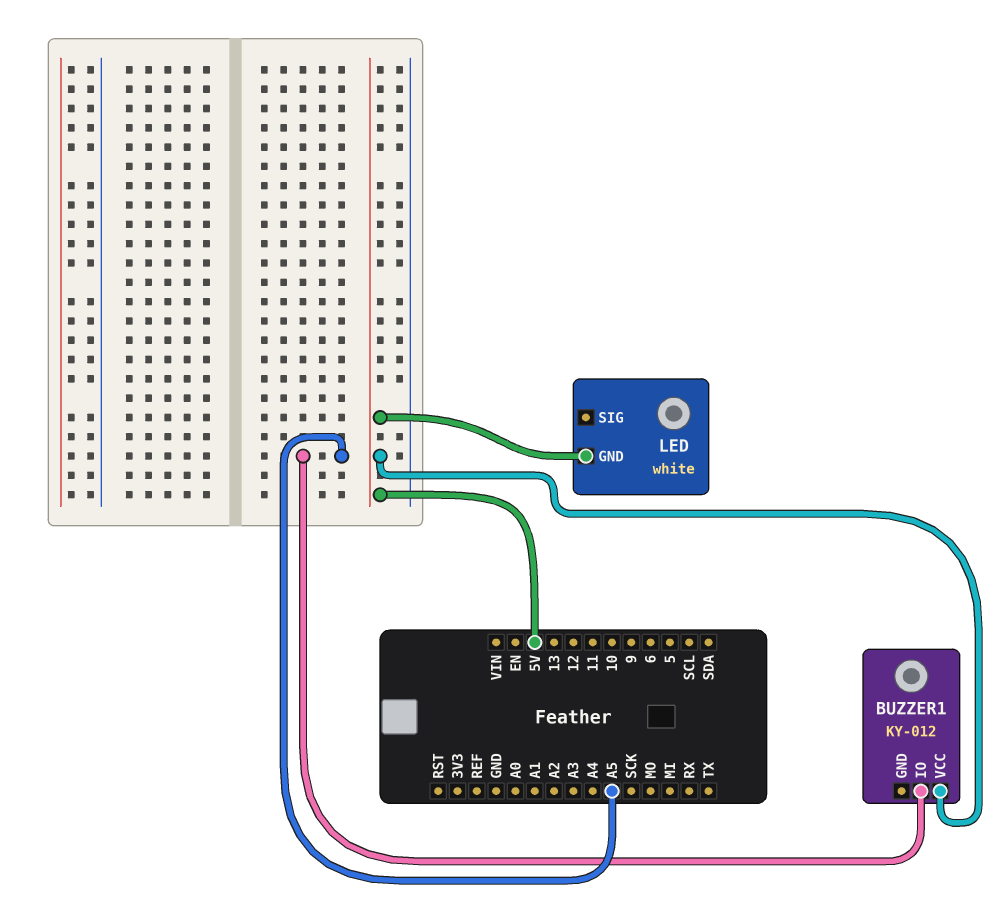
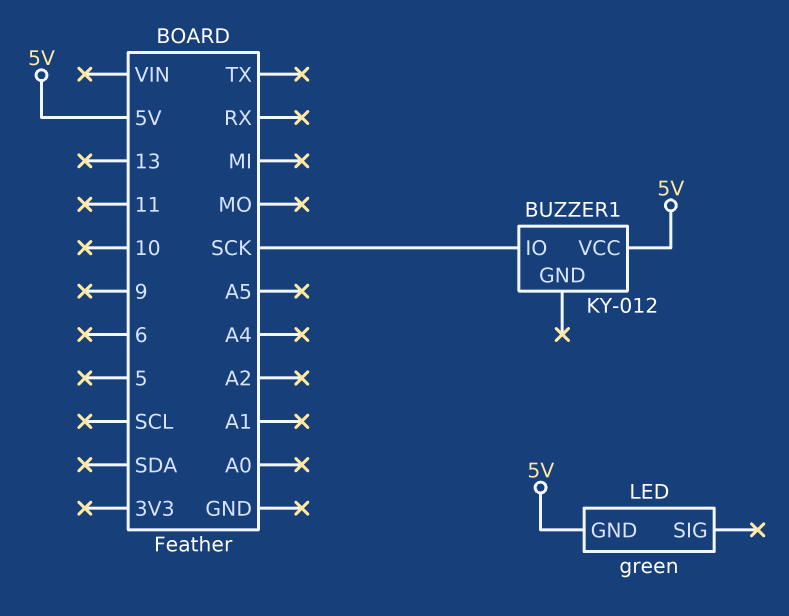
BUZZER1 pin IO: A5 -> SCK
LED: white -> green

